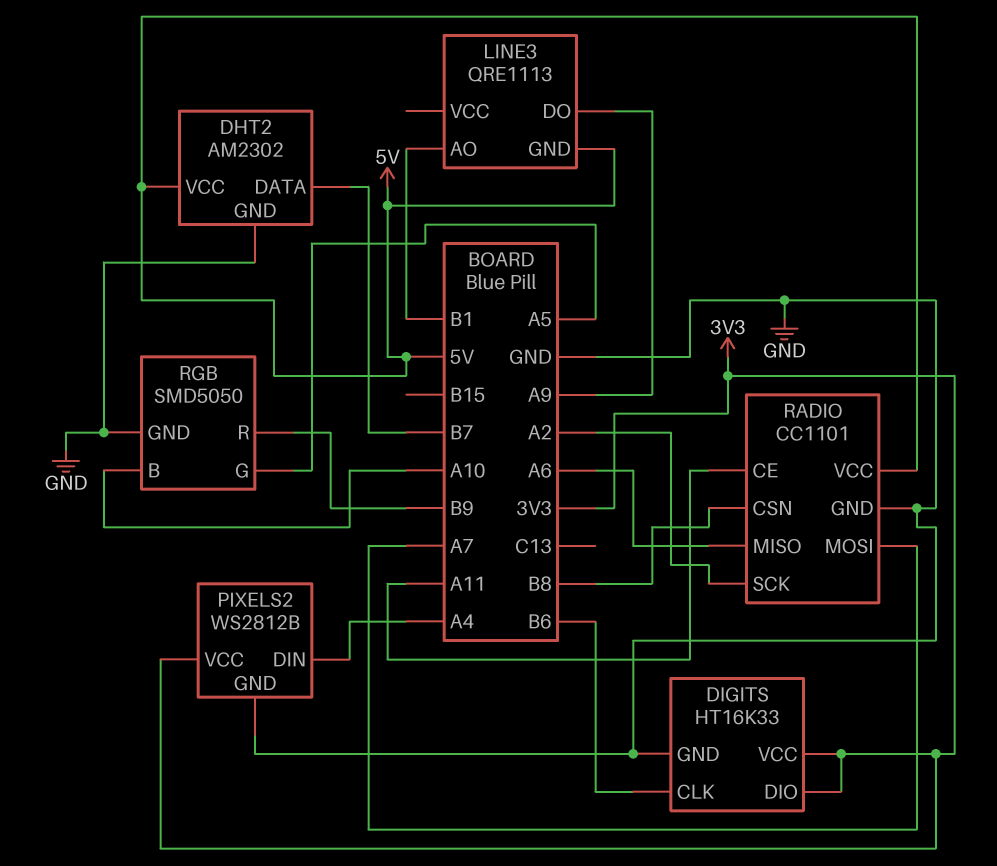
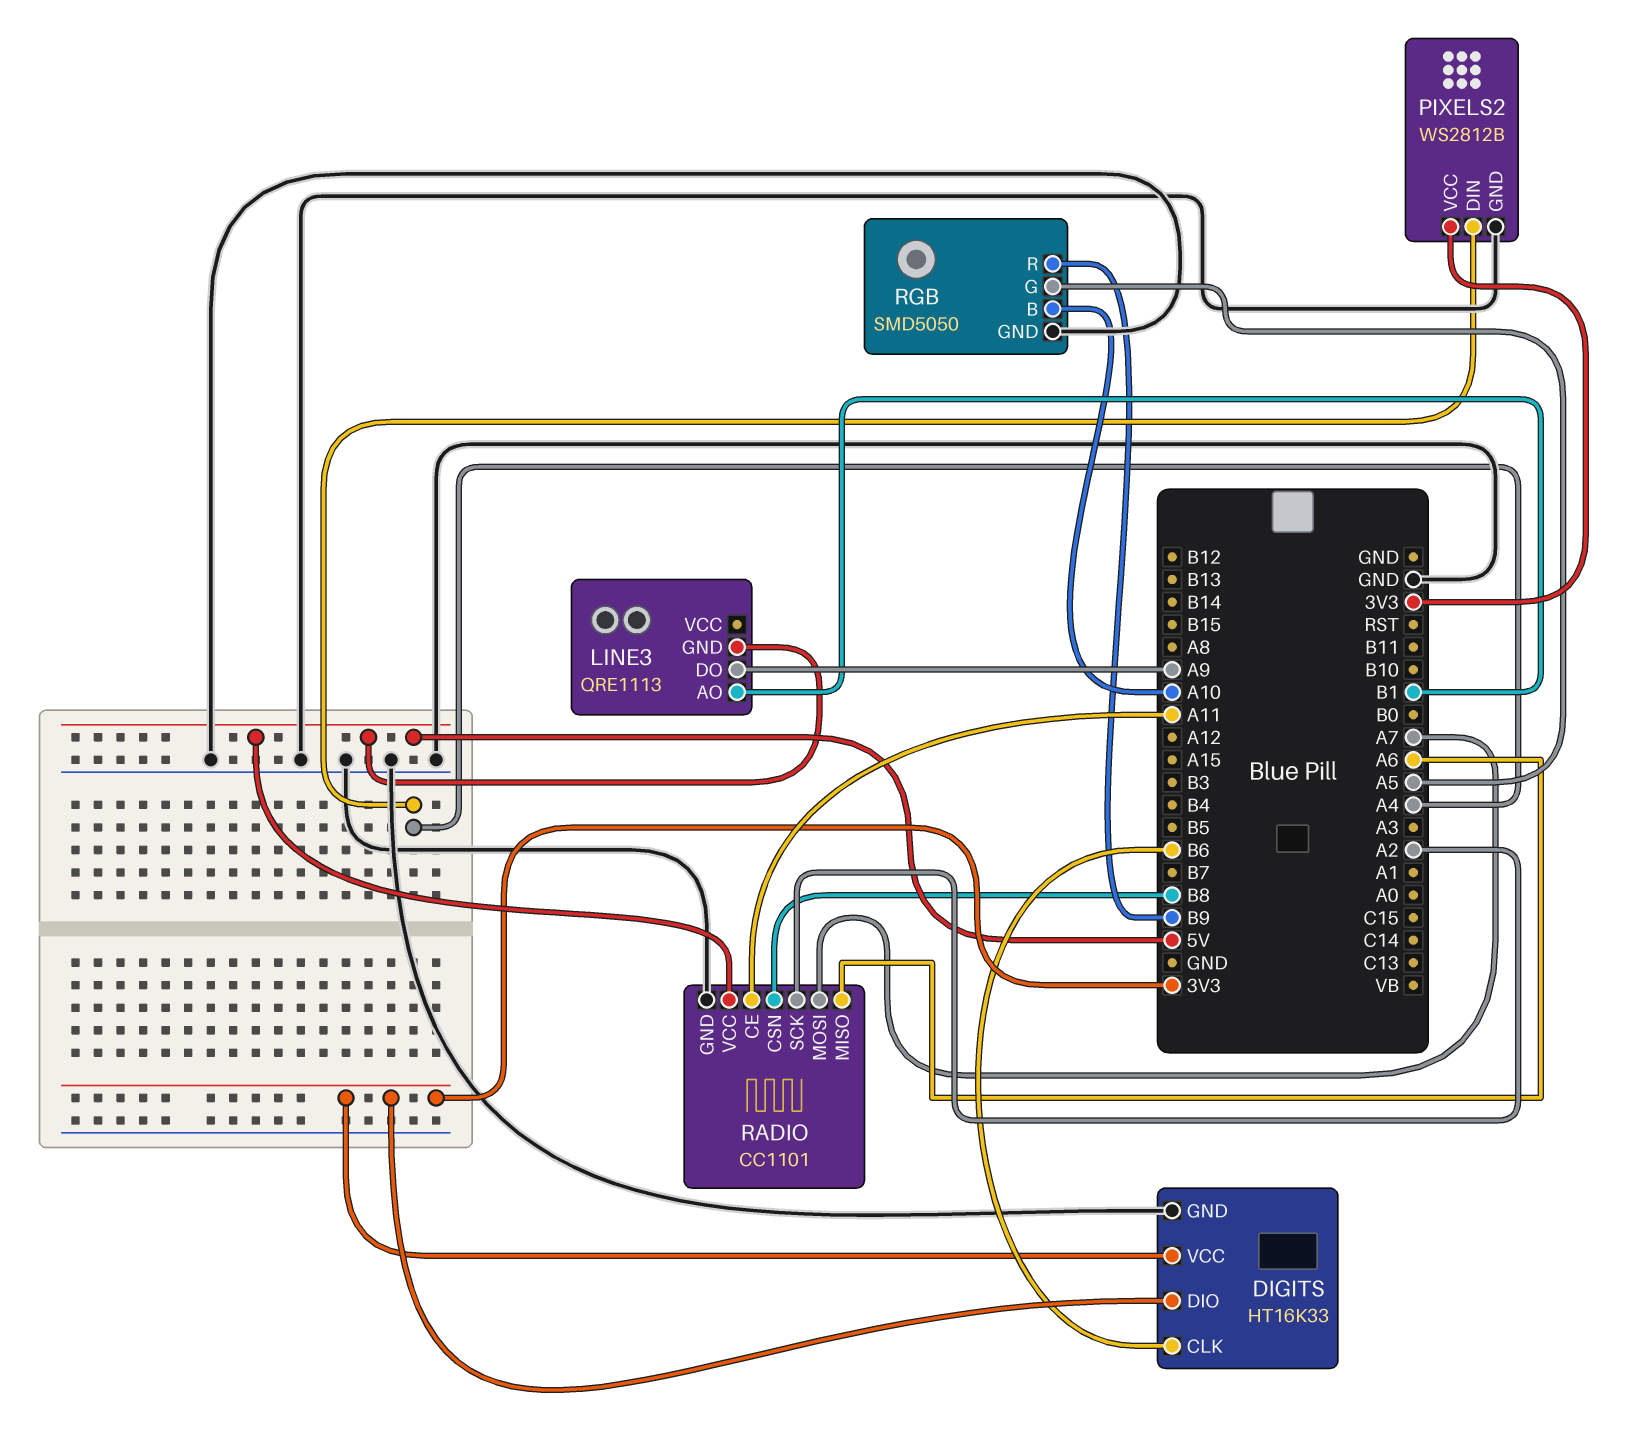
DHT2: AM2302 -> none
DHT2 pin DATA: B7 -> none
DHT2 pin GND: GND -> none
DHT2 pin VCC: 5V -> none

